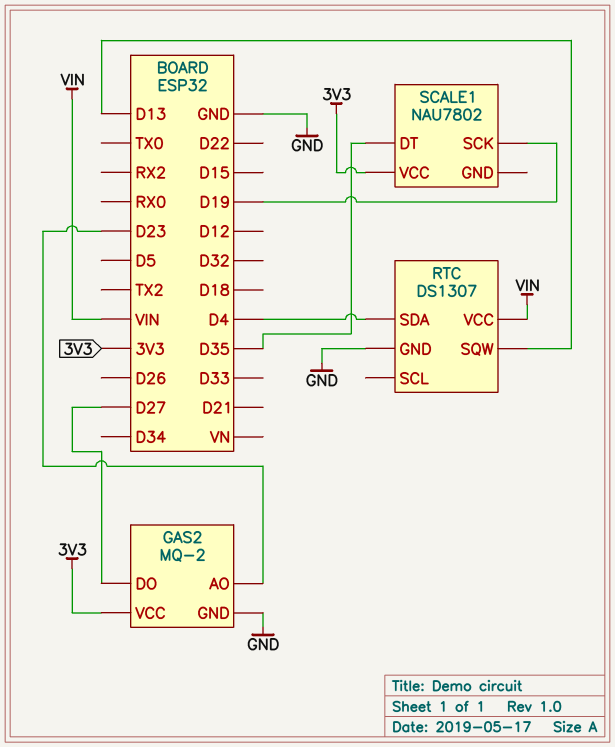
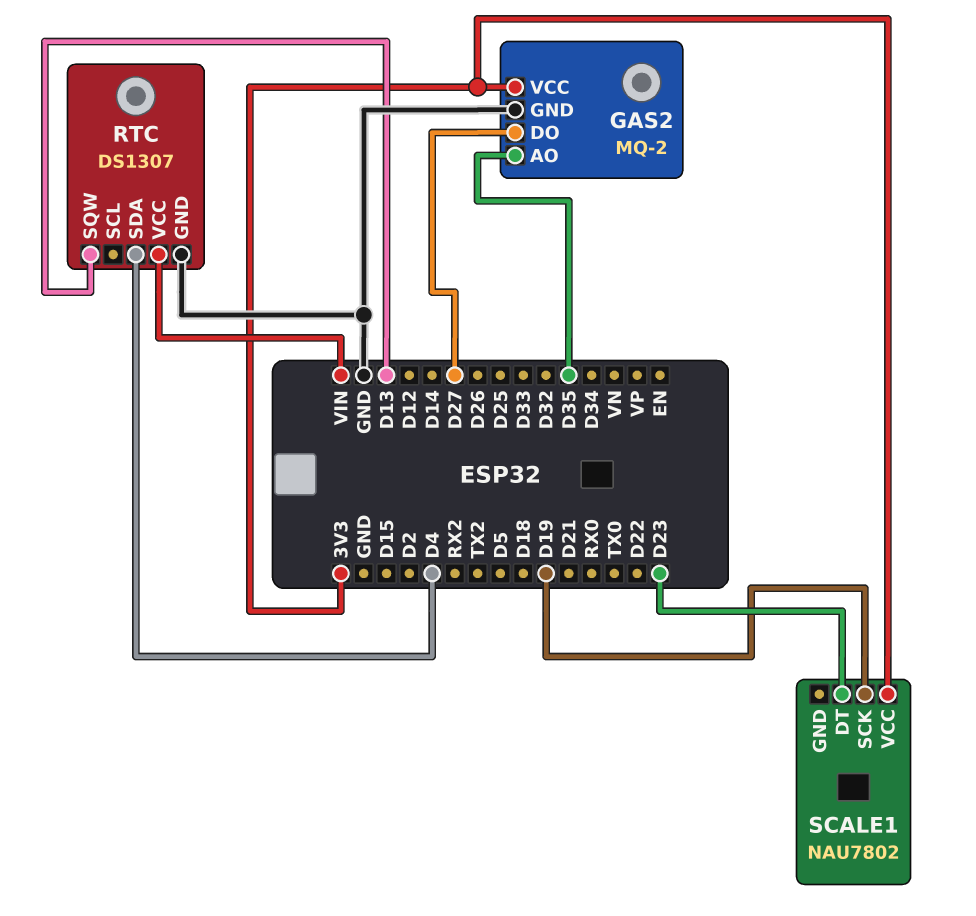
GAS2 pin AO: D23 -> D35
SCALE1 pin DT: D35 -> D23

